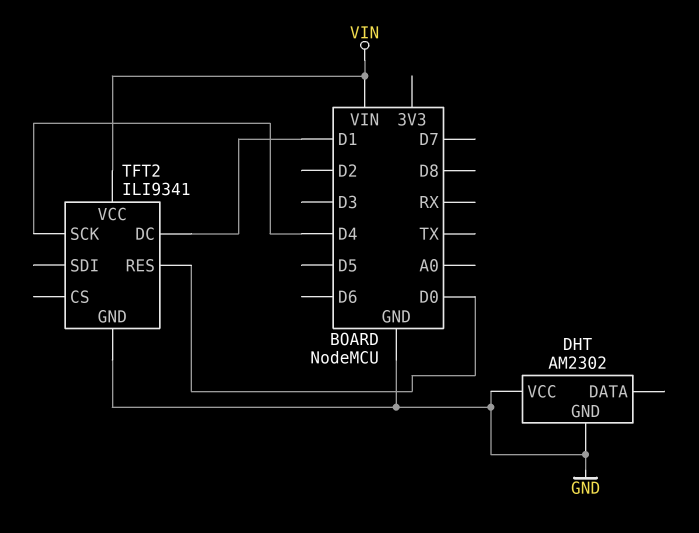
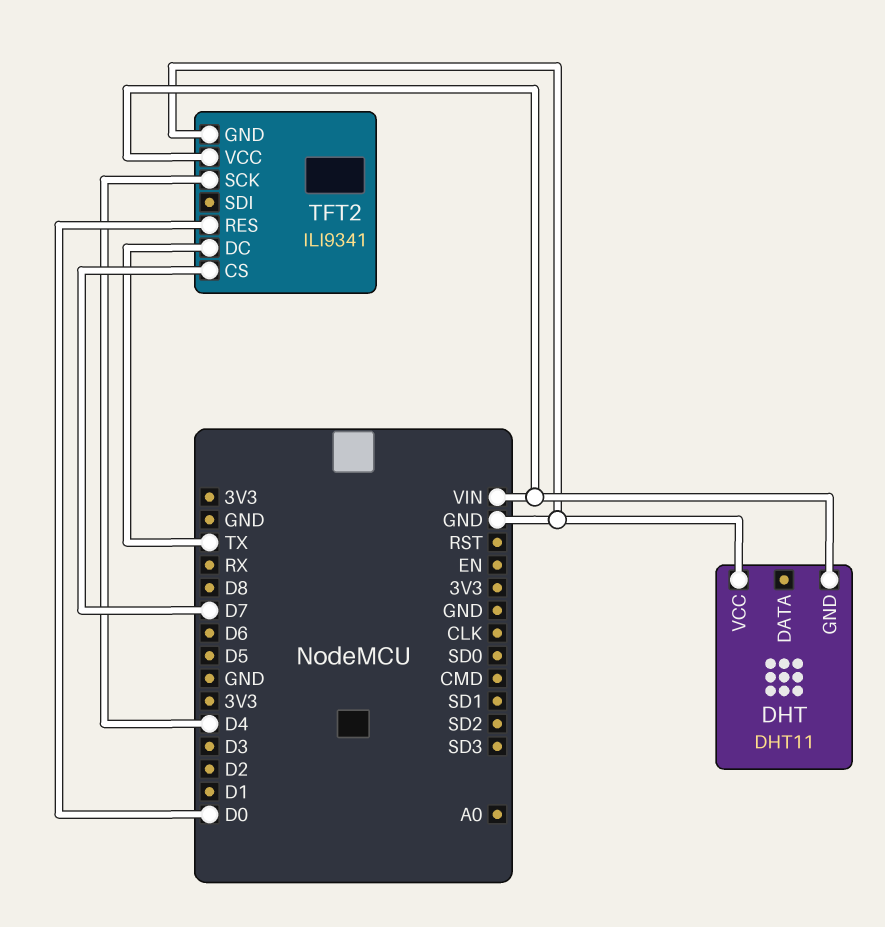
DHT: AM2302 -> DHT11
DHT pin GND: GND -> VIN
TFT2 pin CS: none -> D7
TFT2 pin DC: D1 -> TX

